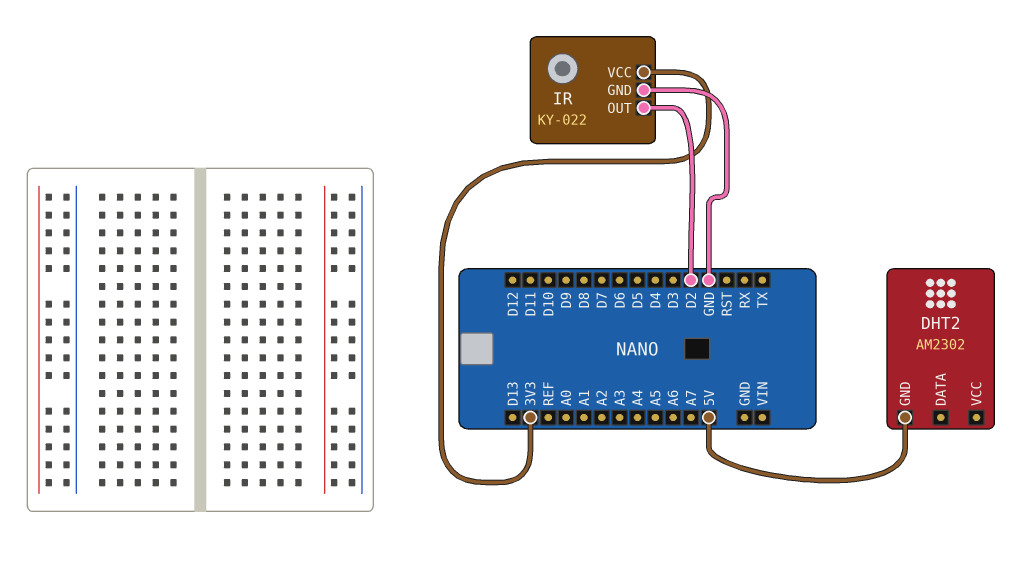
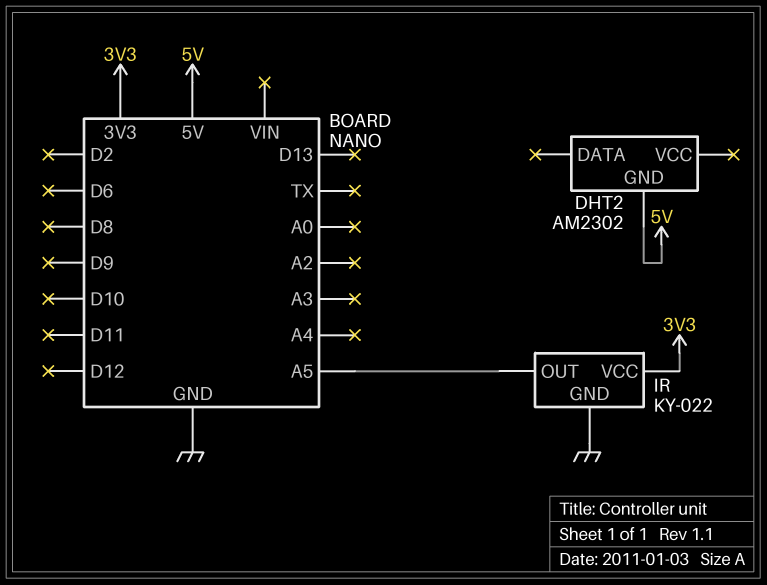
IR pin OUT: D2 -> A5

